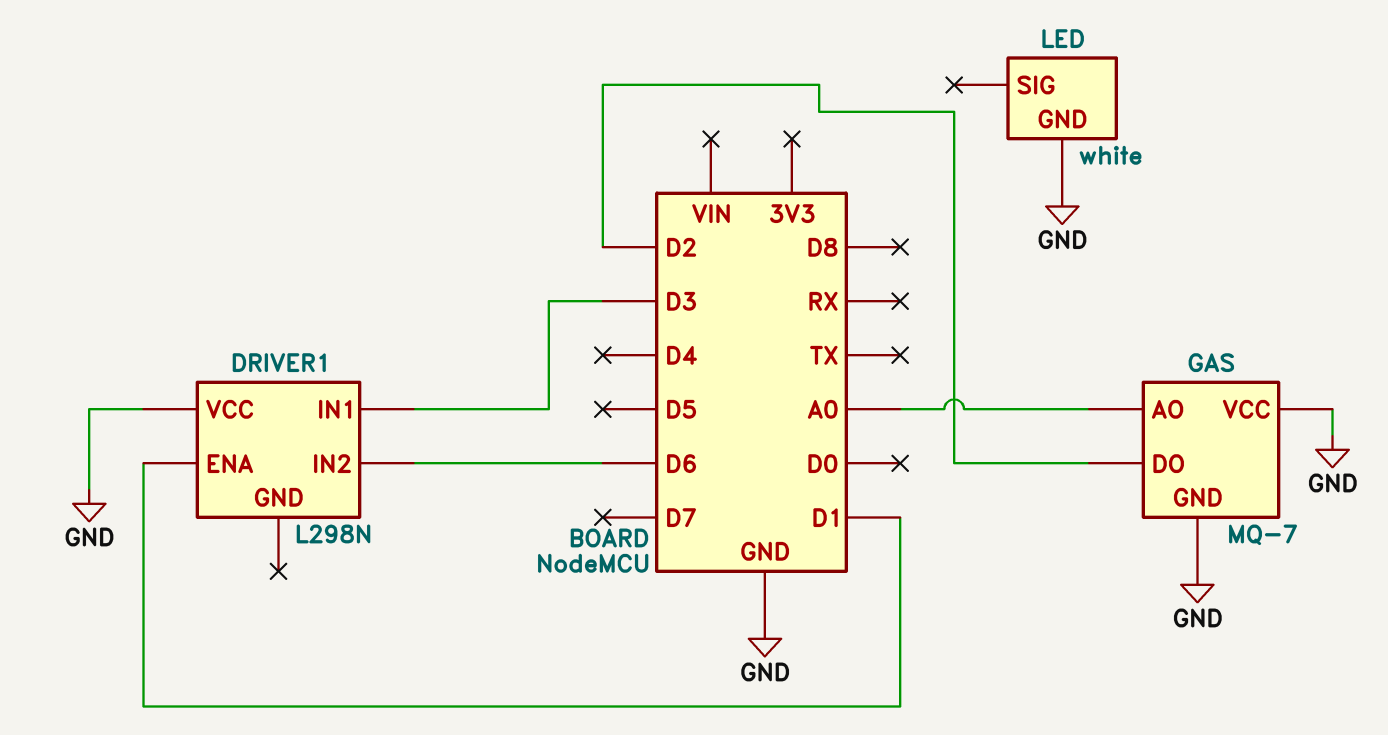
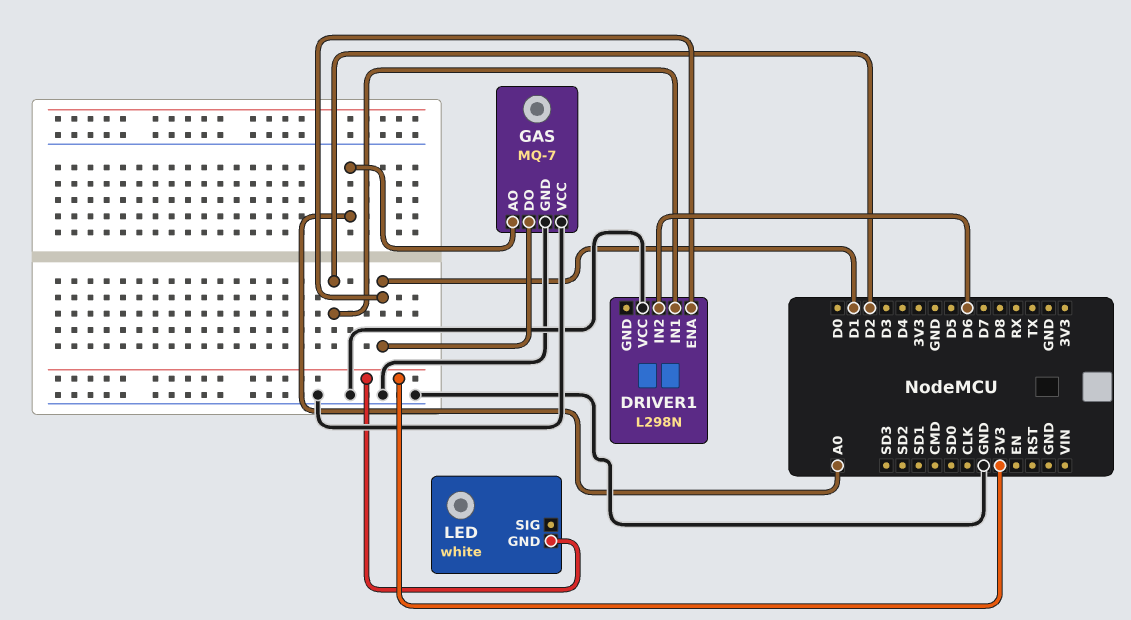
DRIVER1 pin IN1: D3 -> D2
GAS pin DO: D2 -> D1
LED pin GND: GND -> 3V3

